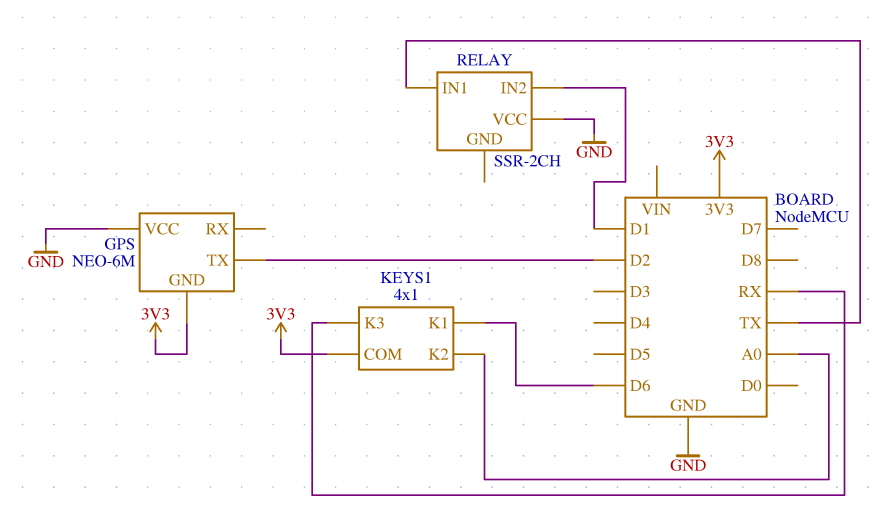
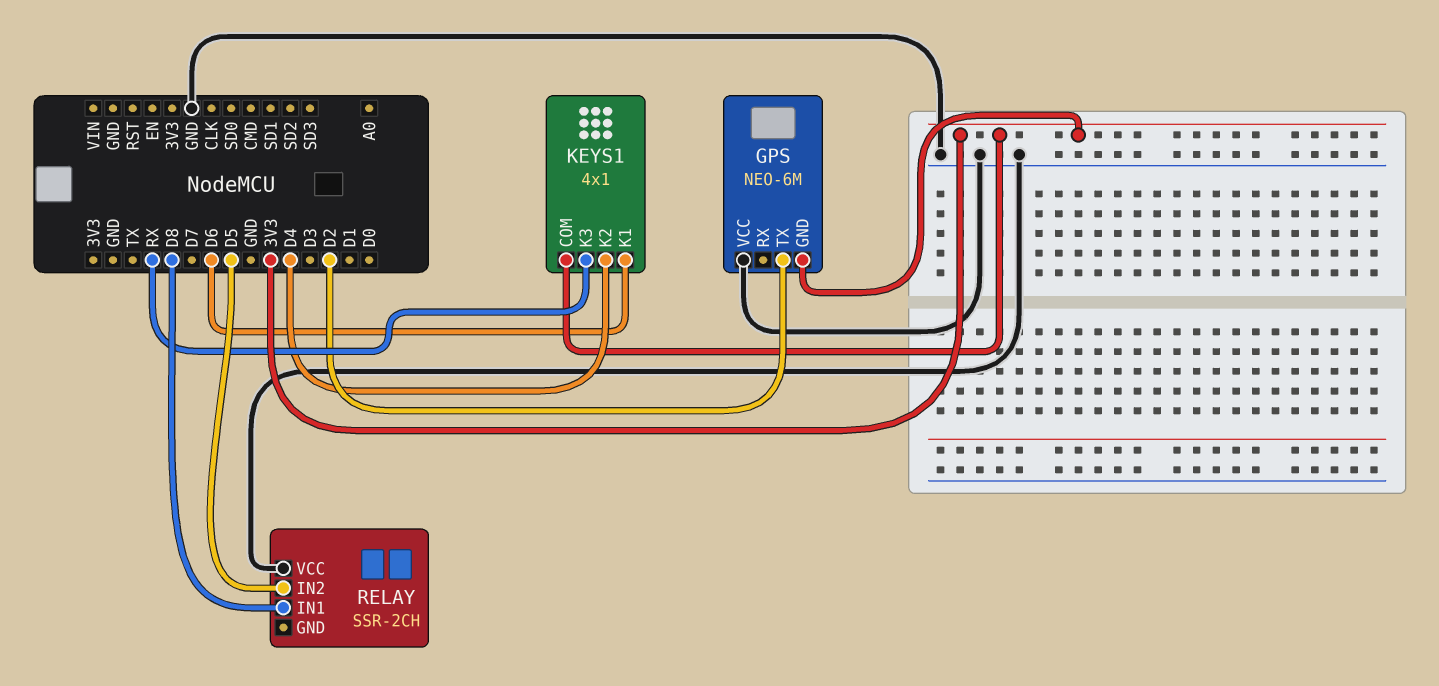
KEYS1 pin K2: A0 -> D4
RELAY pin IN1: TX -> D8
RELAY pin IN2: D1 -> D5

